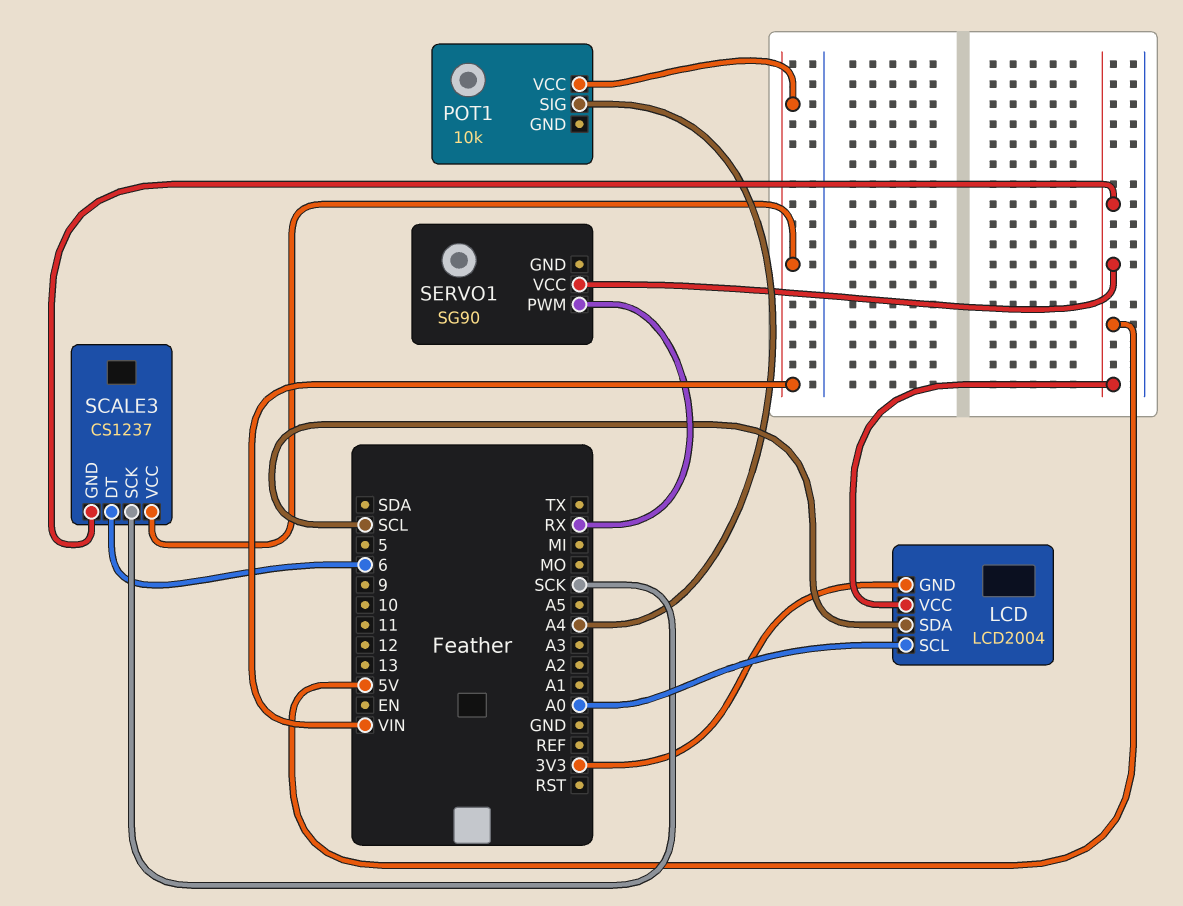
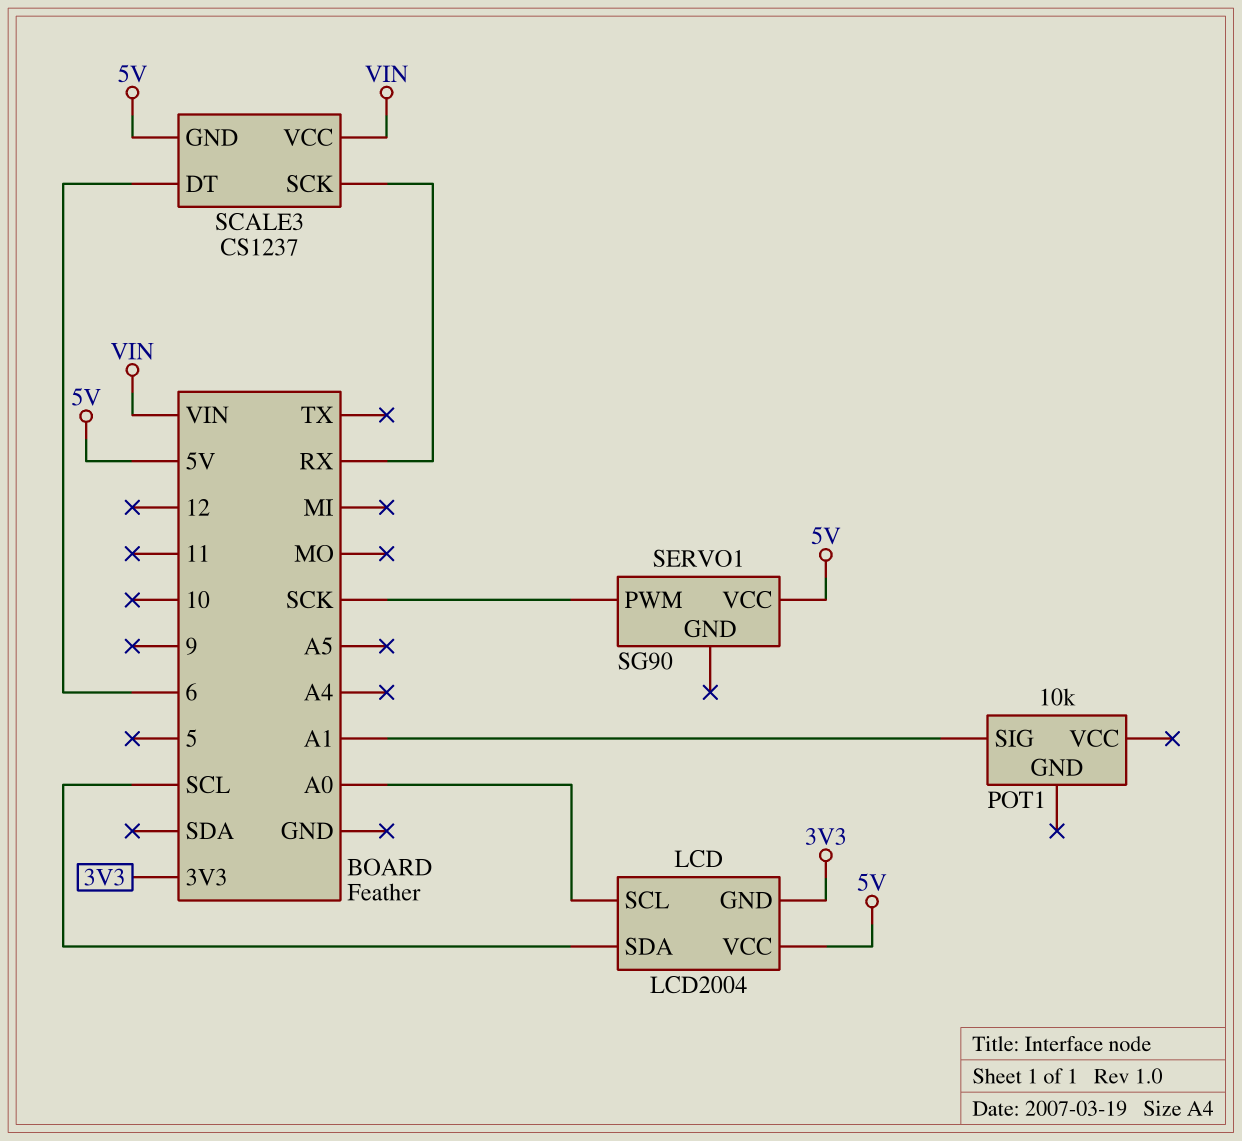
POT1 pin SIG: A4 -> A1
POT1 pin VCC: VIN -> none
SCALE3 pin SCK: SCK -> RX
SERVO1 pin PWM: RX -> SCK

